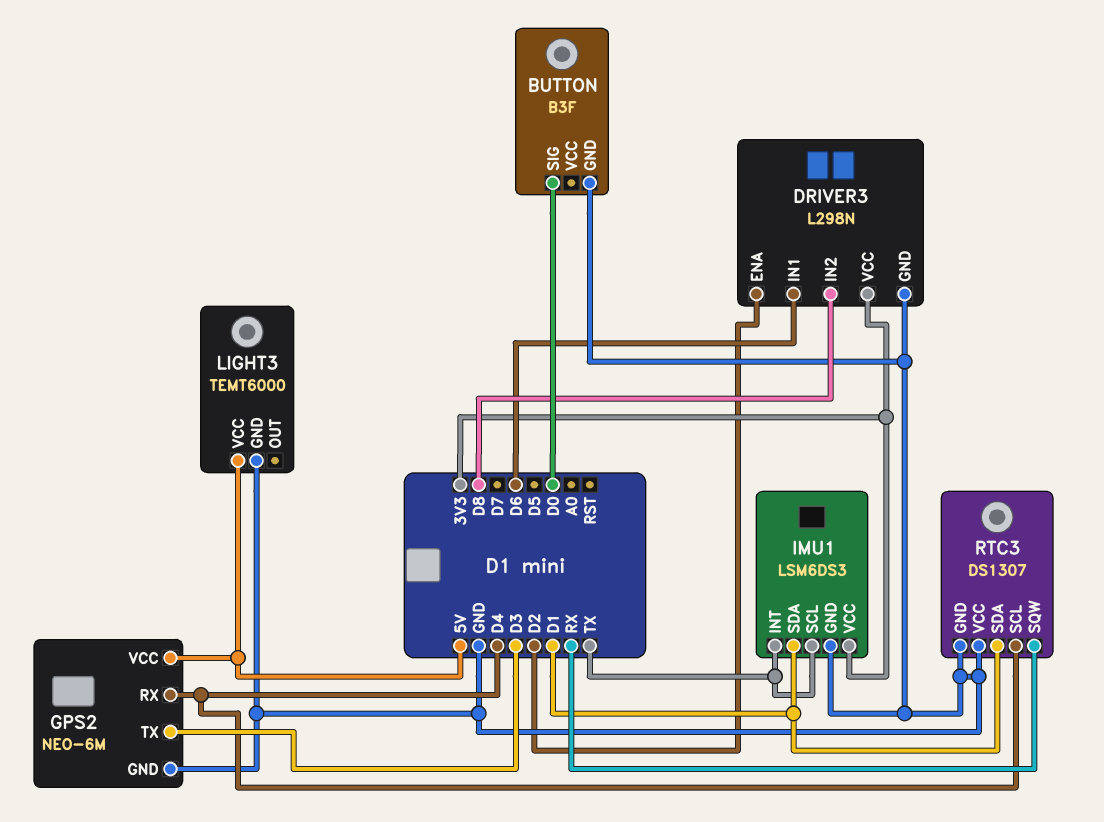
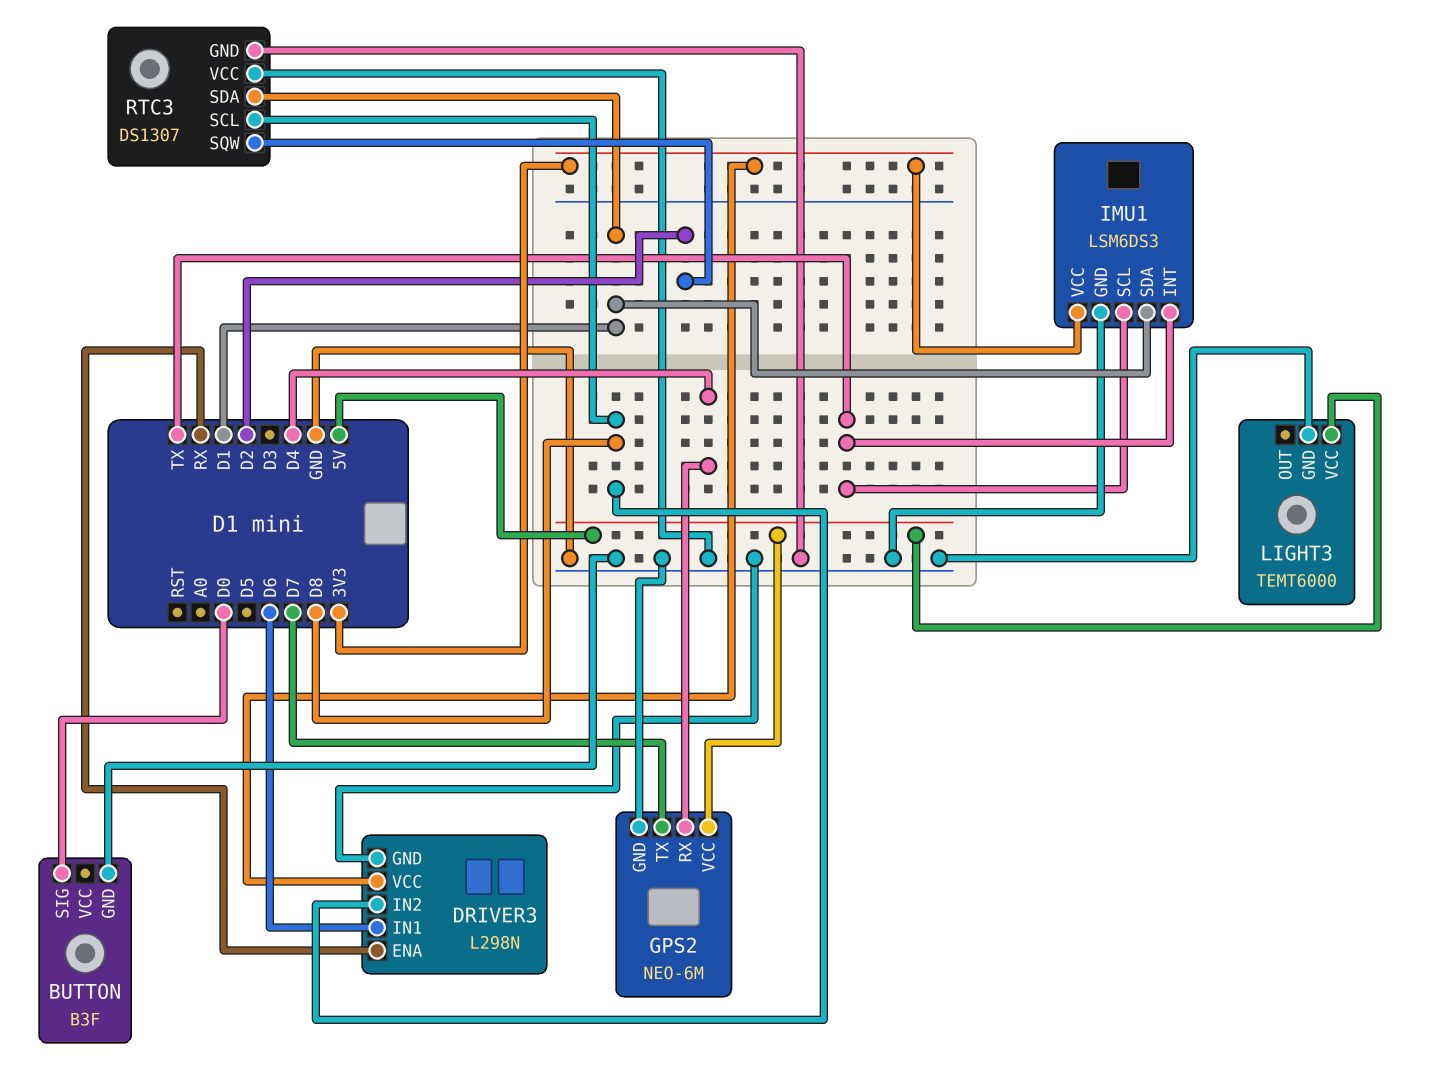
DRIVER3 pin ENA: D2 -> RX
GPS2 pin TX: D3 -> D7
RTC3 pin SCL: D4 -> D8
RTC3 pin SQW: RX -> D2

